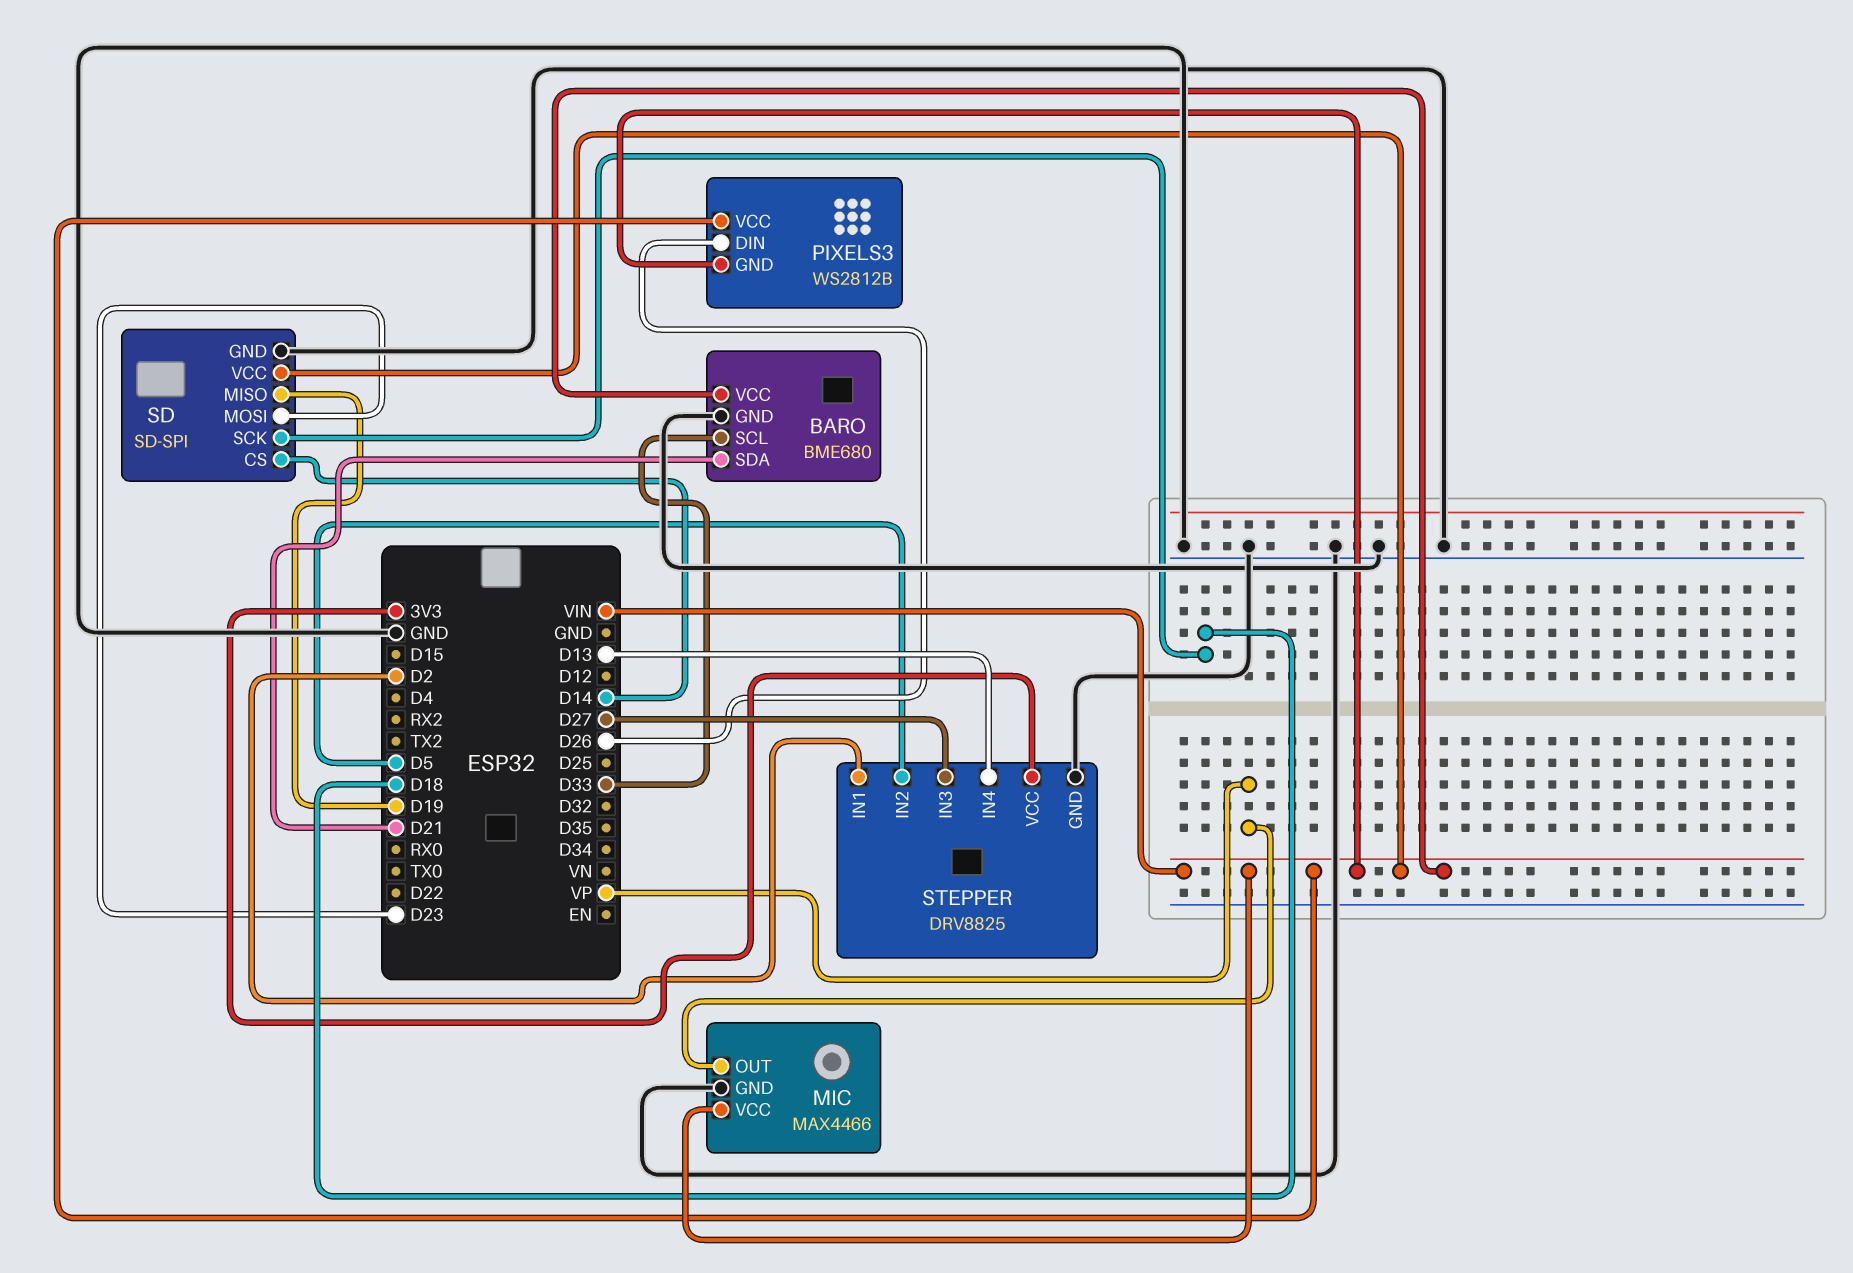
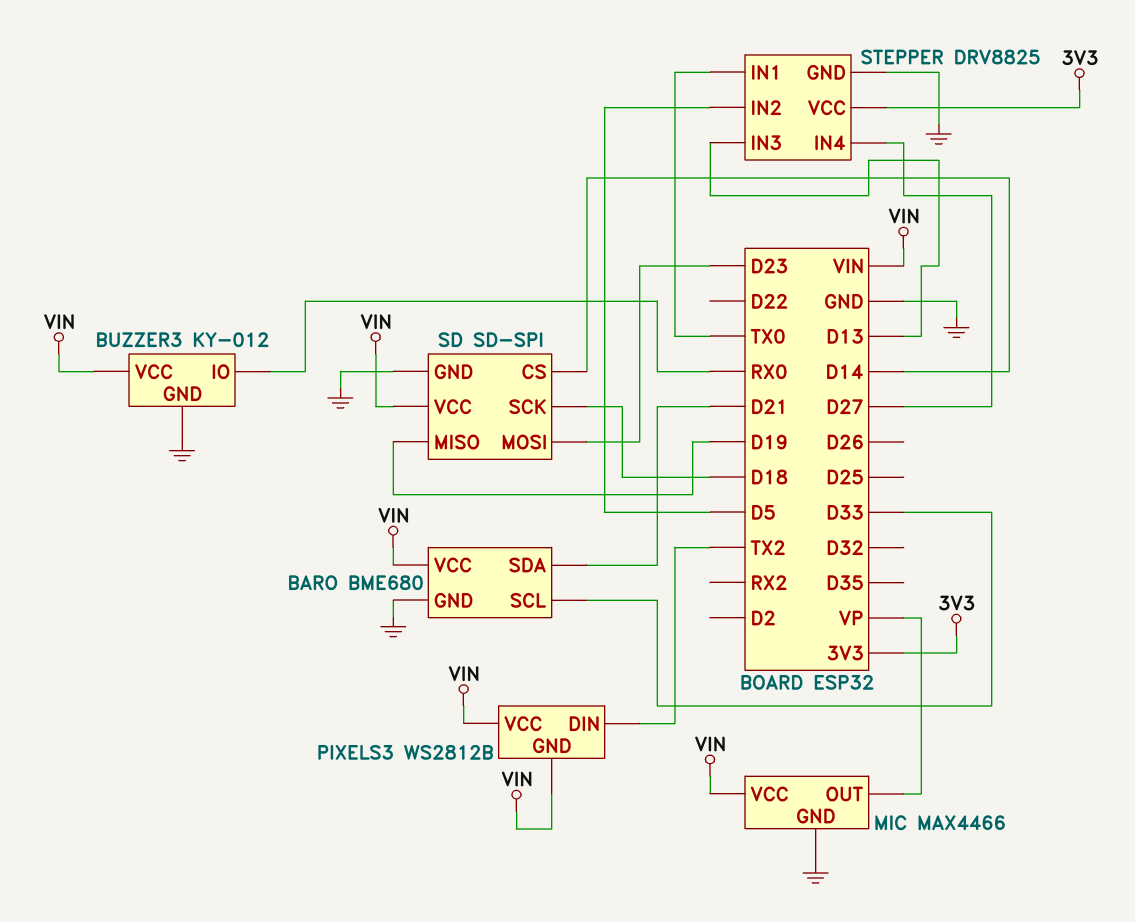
BUZZER3: none -> KY-012
BUZZER3 pin GND: none -> GND
BUZZER3 pin IO: none -> RX0
BUZZER3 pin VCC: none -> VIN
PIXELS3 pin DIN: D26 -> TX2
STEPPER pin IN1: D2 -> TX0
STEPPER pin IN3: D27 -> D13
STEPPER pin IN4: D13 -> D27

